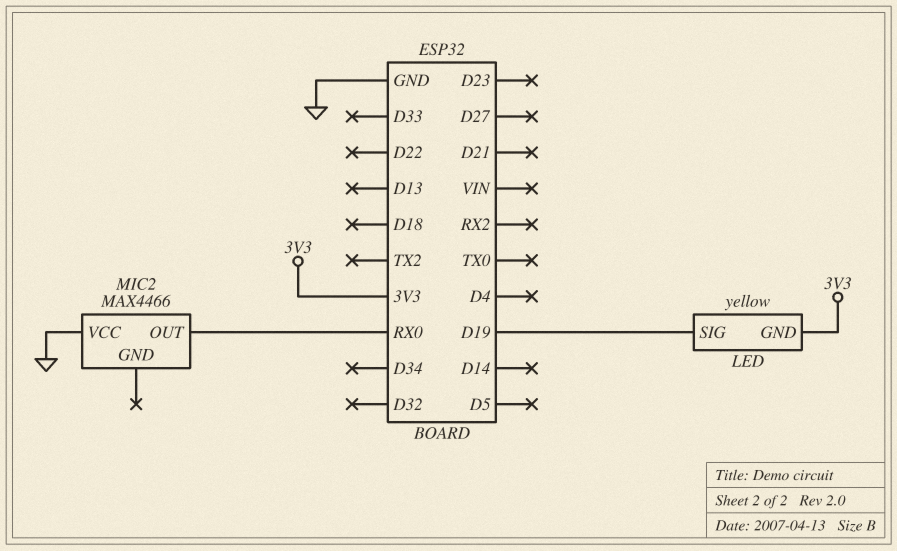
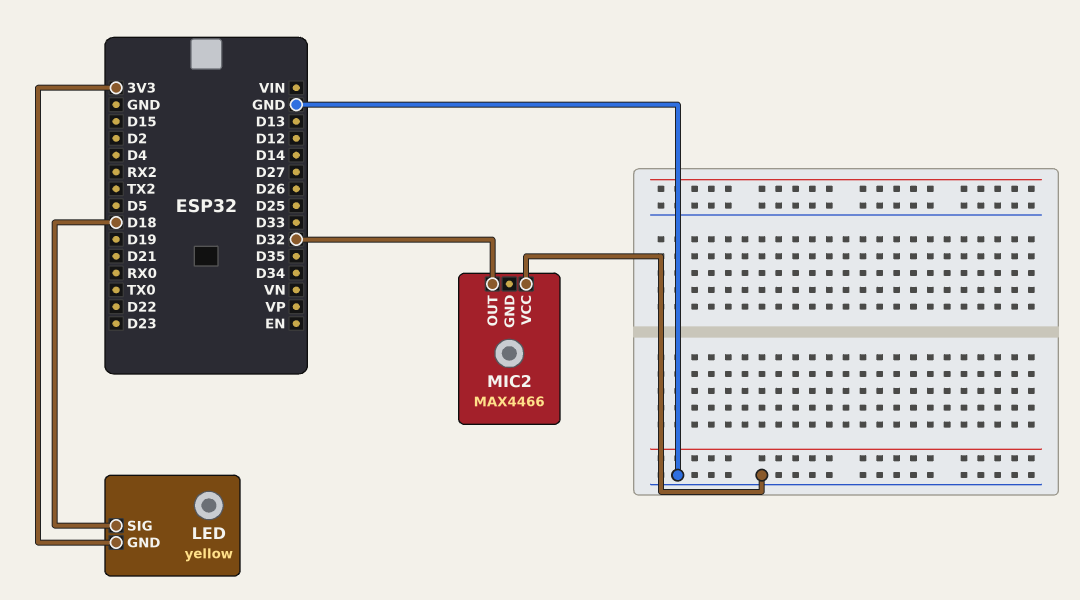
LED pin SIG: D19 -> D18
MIC2 pin OUT: RX0 -> D32

